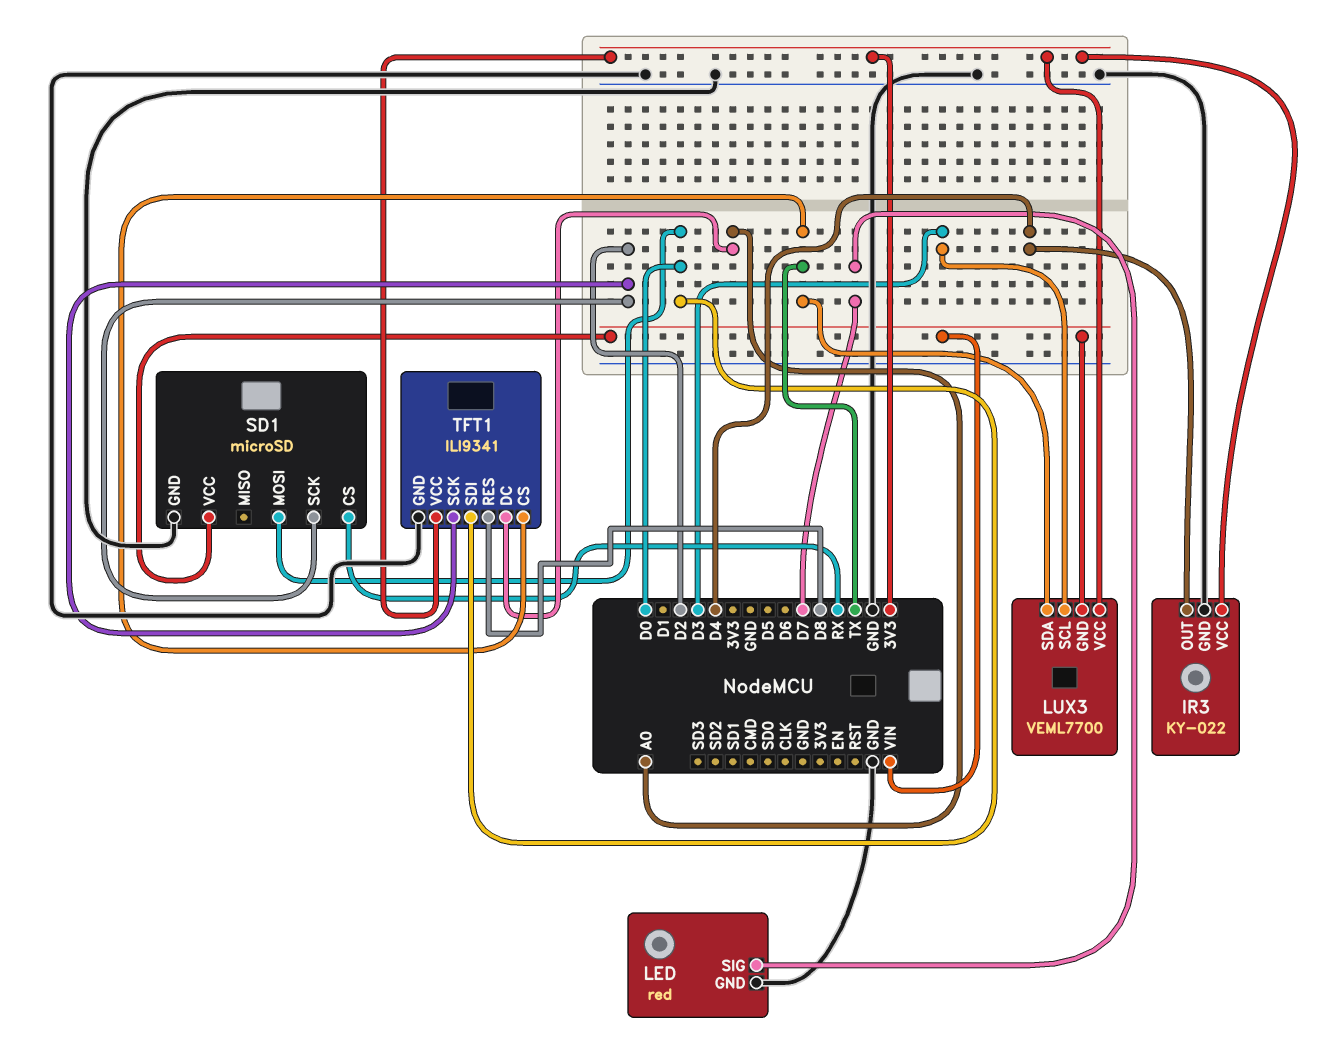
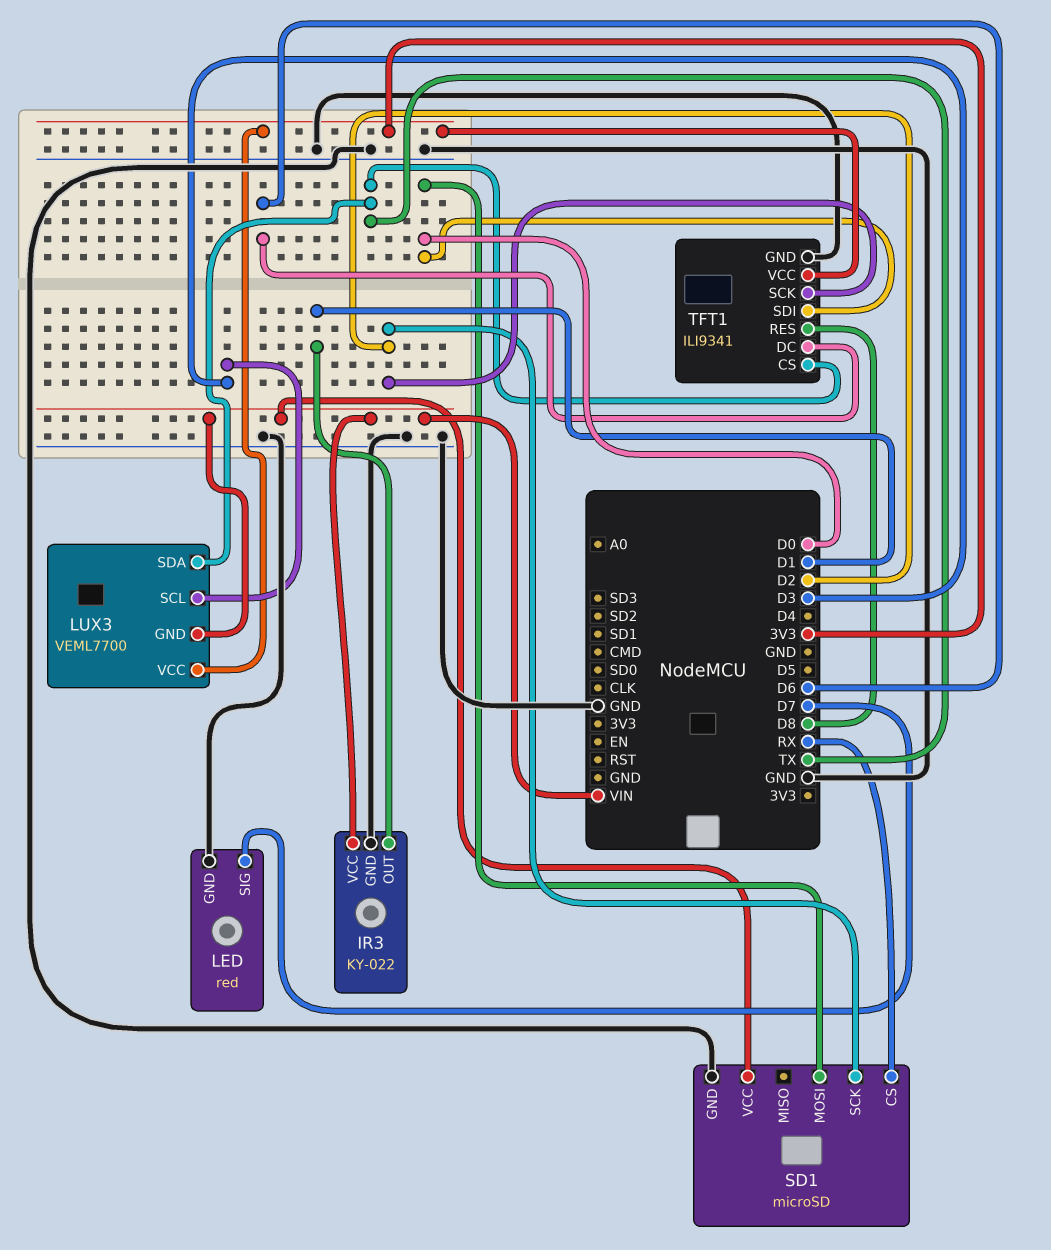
IR3 pin OUT: D4 -> D1
IR3 pin VCC: 3V3 -> VIN
TFT1 pin DC: A0 -> D6

